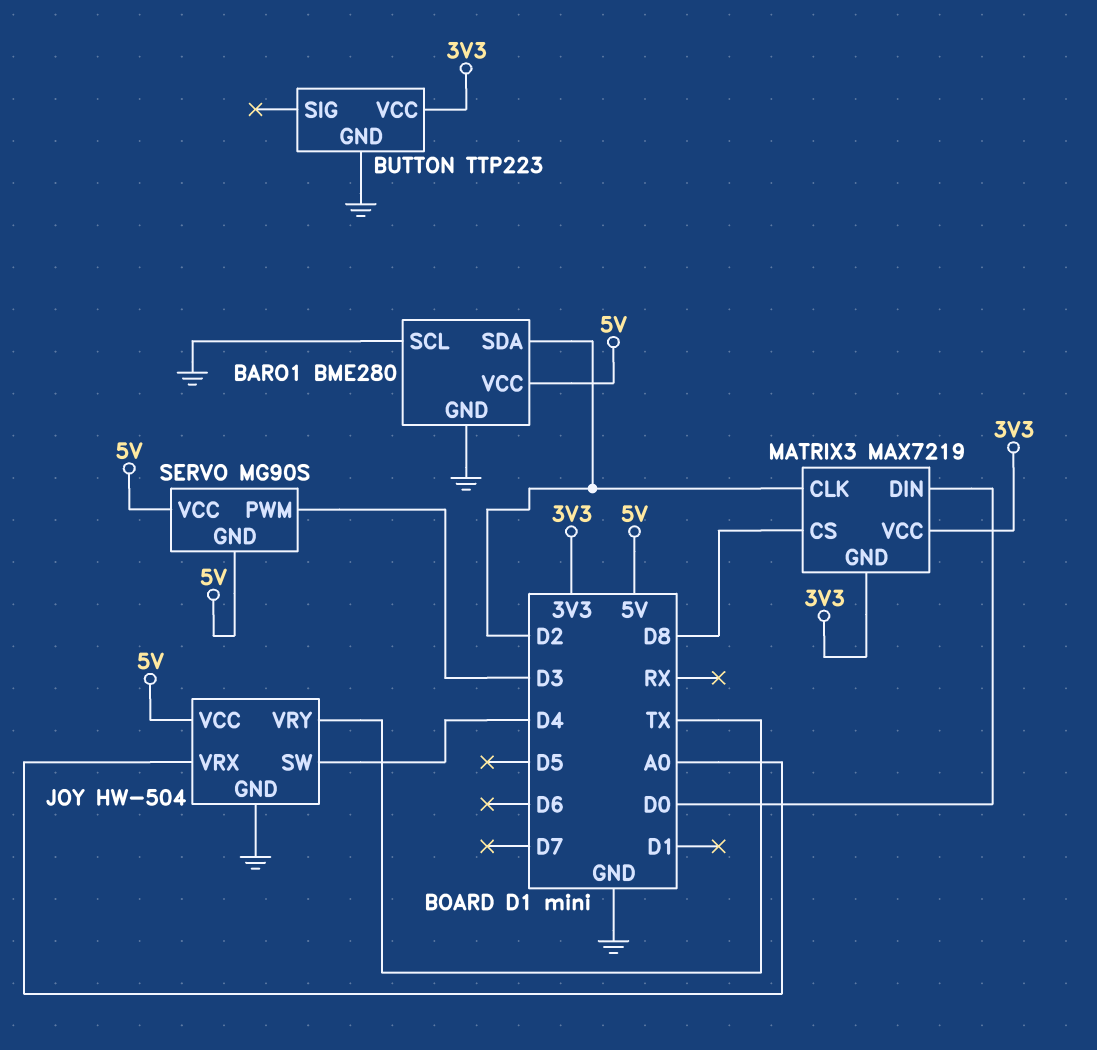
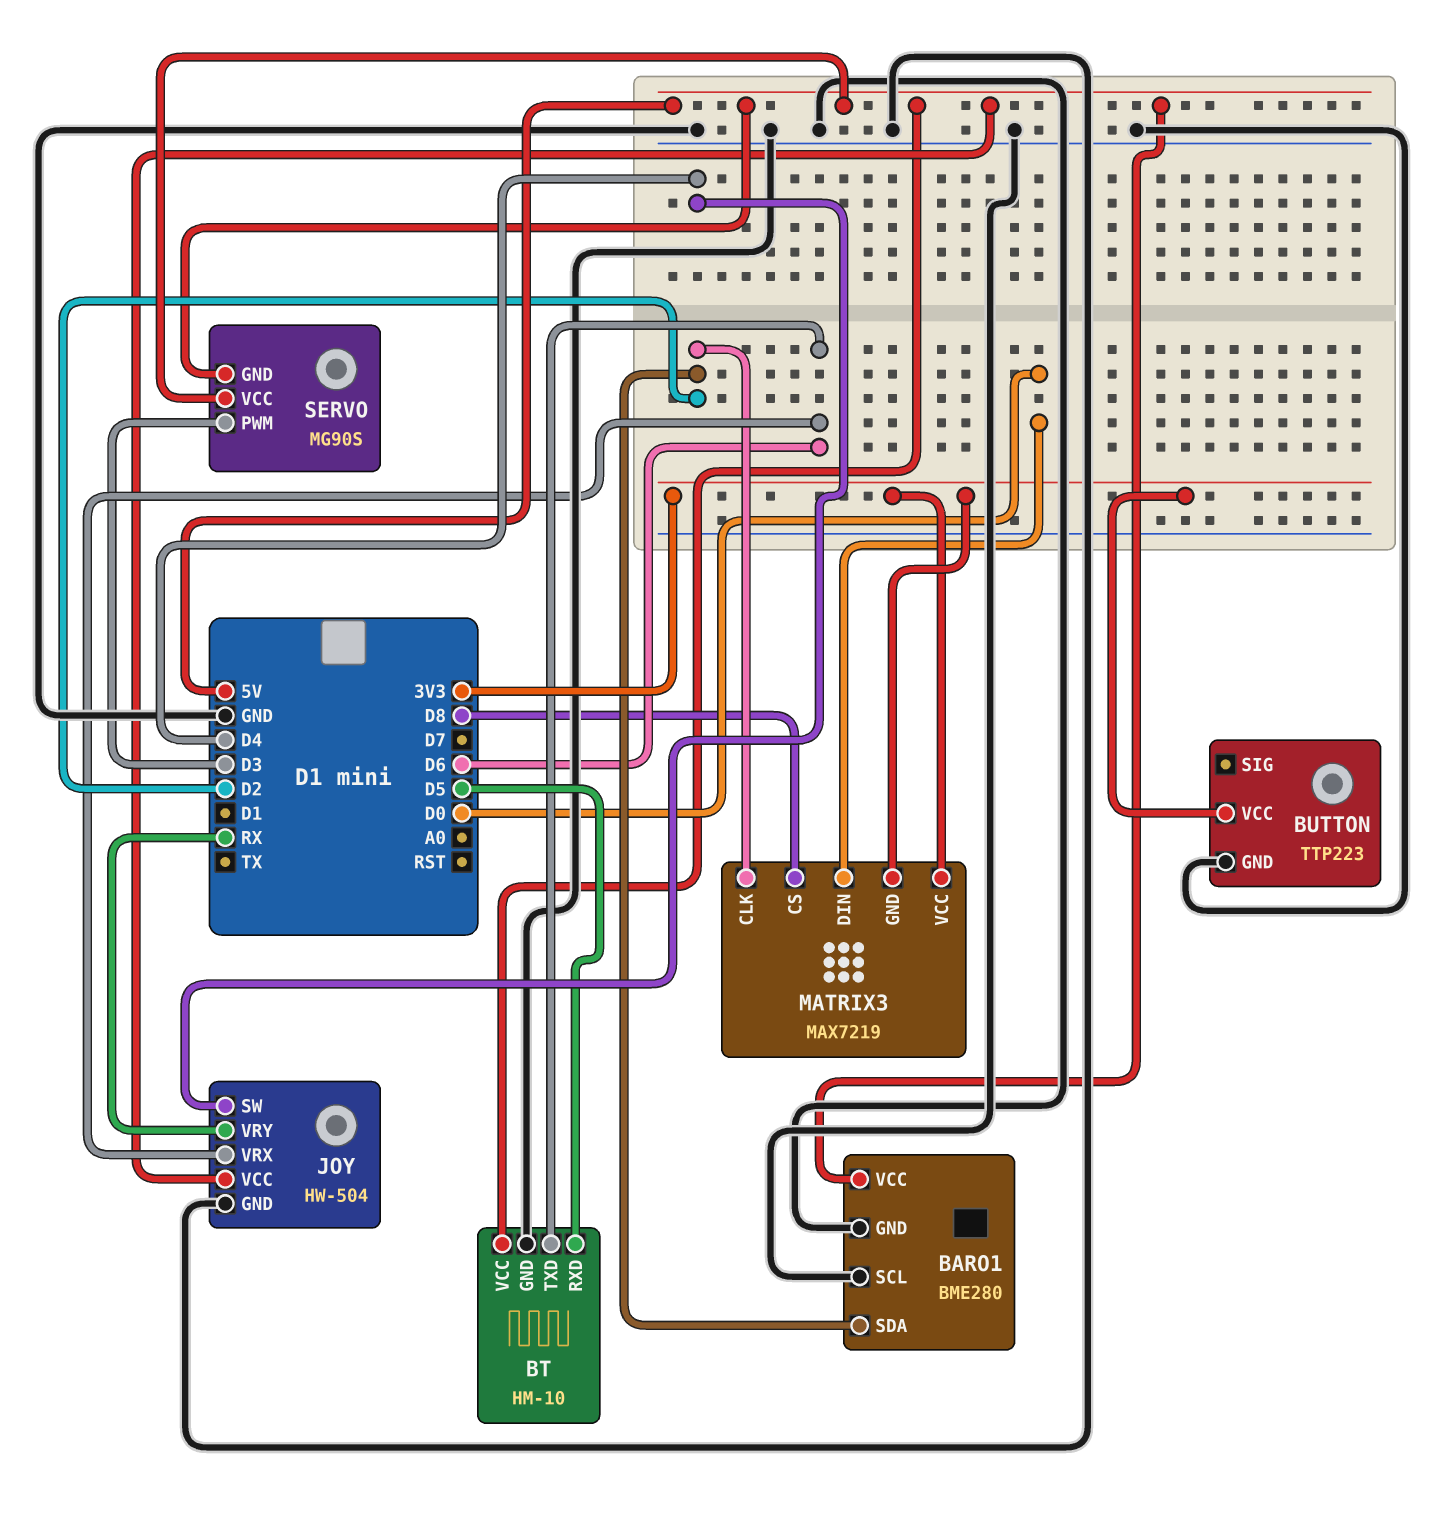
BT: none -> HM-10
BT pin GND: none -> GND
BT pin RXD: none -> D5
BT pin TXD: none -> D6
BT pin VCC: none -> 5V
JOY pin VRX: A0 -> D6
JOY pin VRY: TX -> RX

